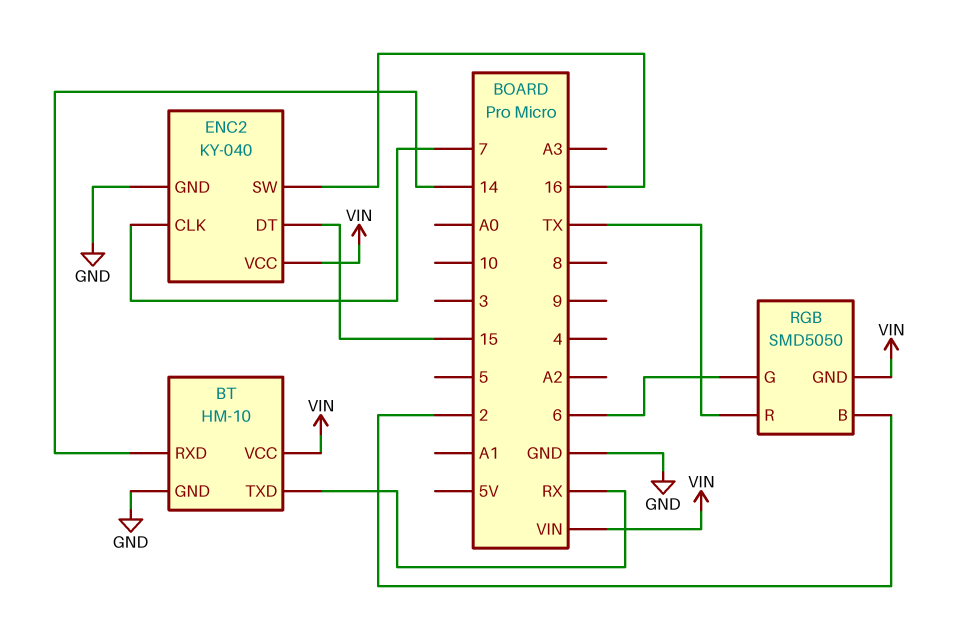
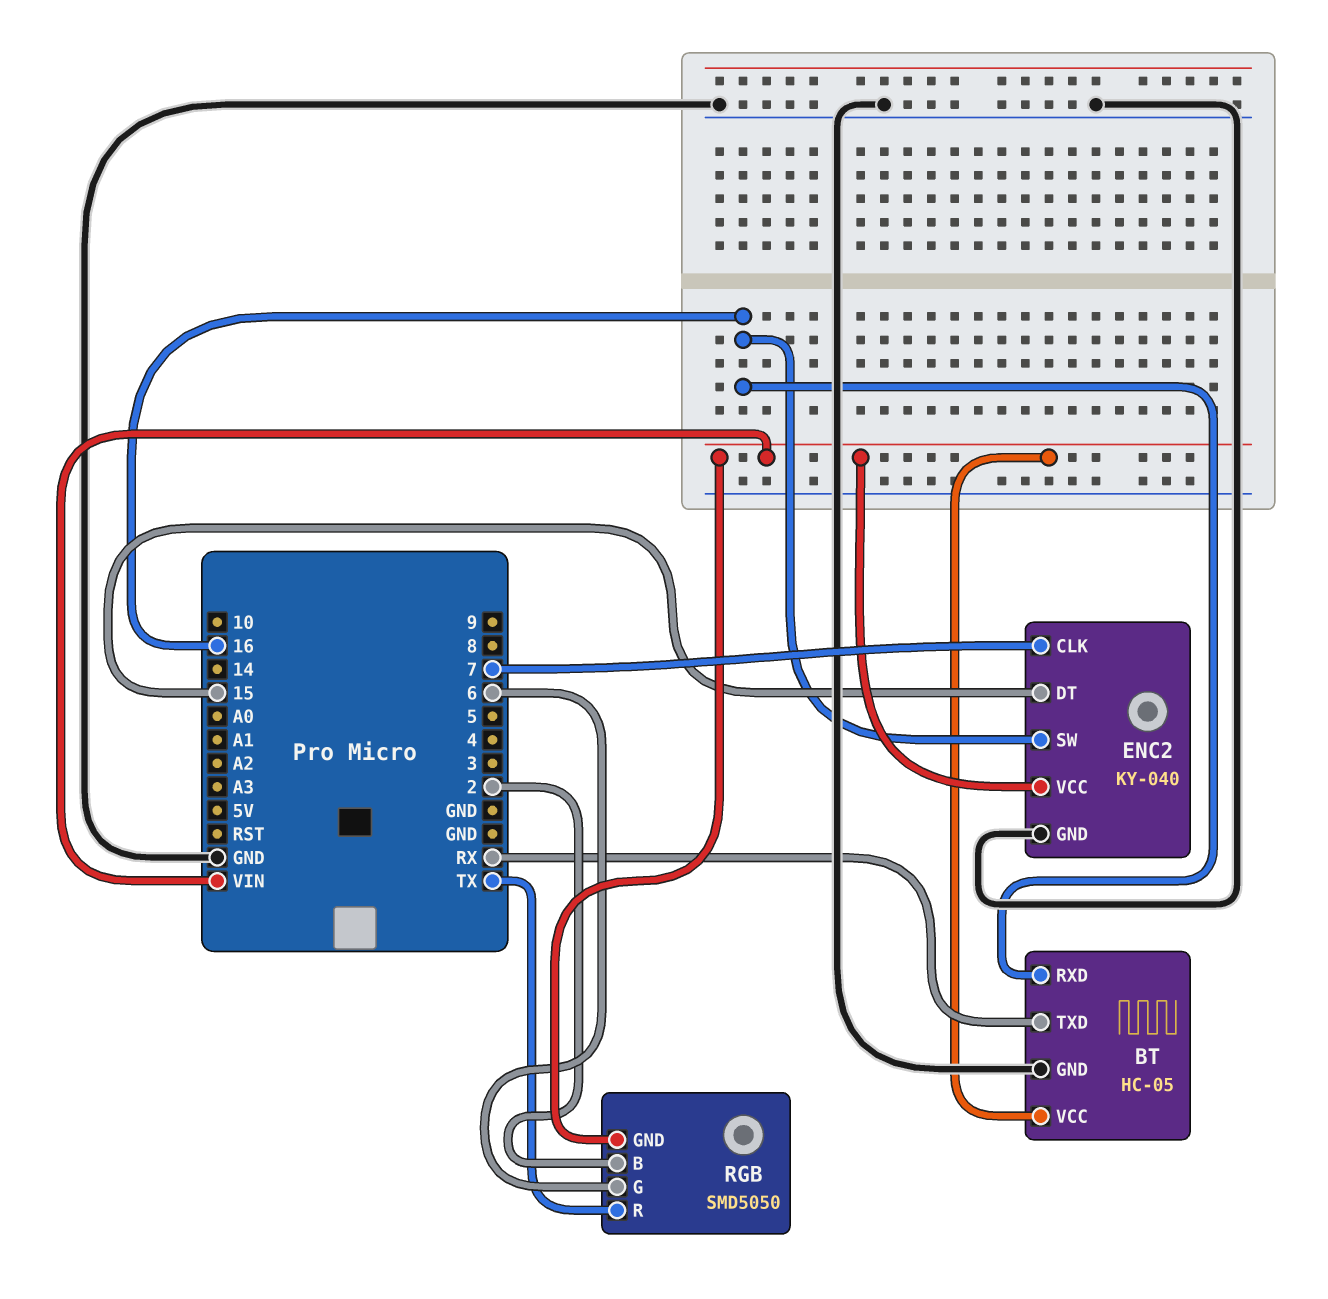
BT: HM-10 -> HC-05
BT pin RXD: 14 -> 16

